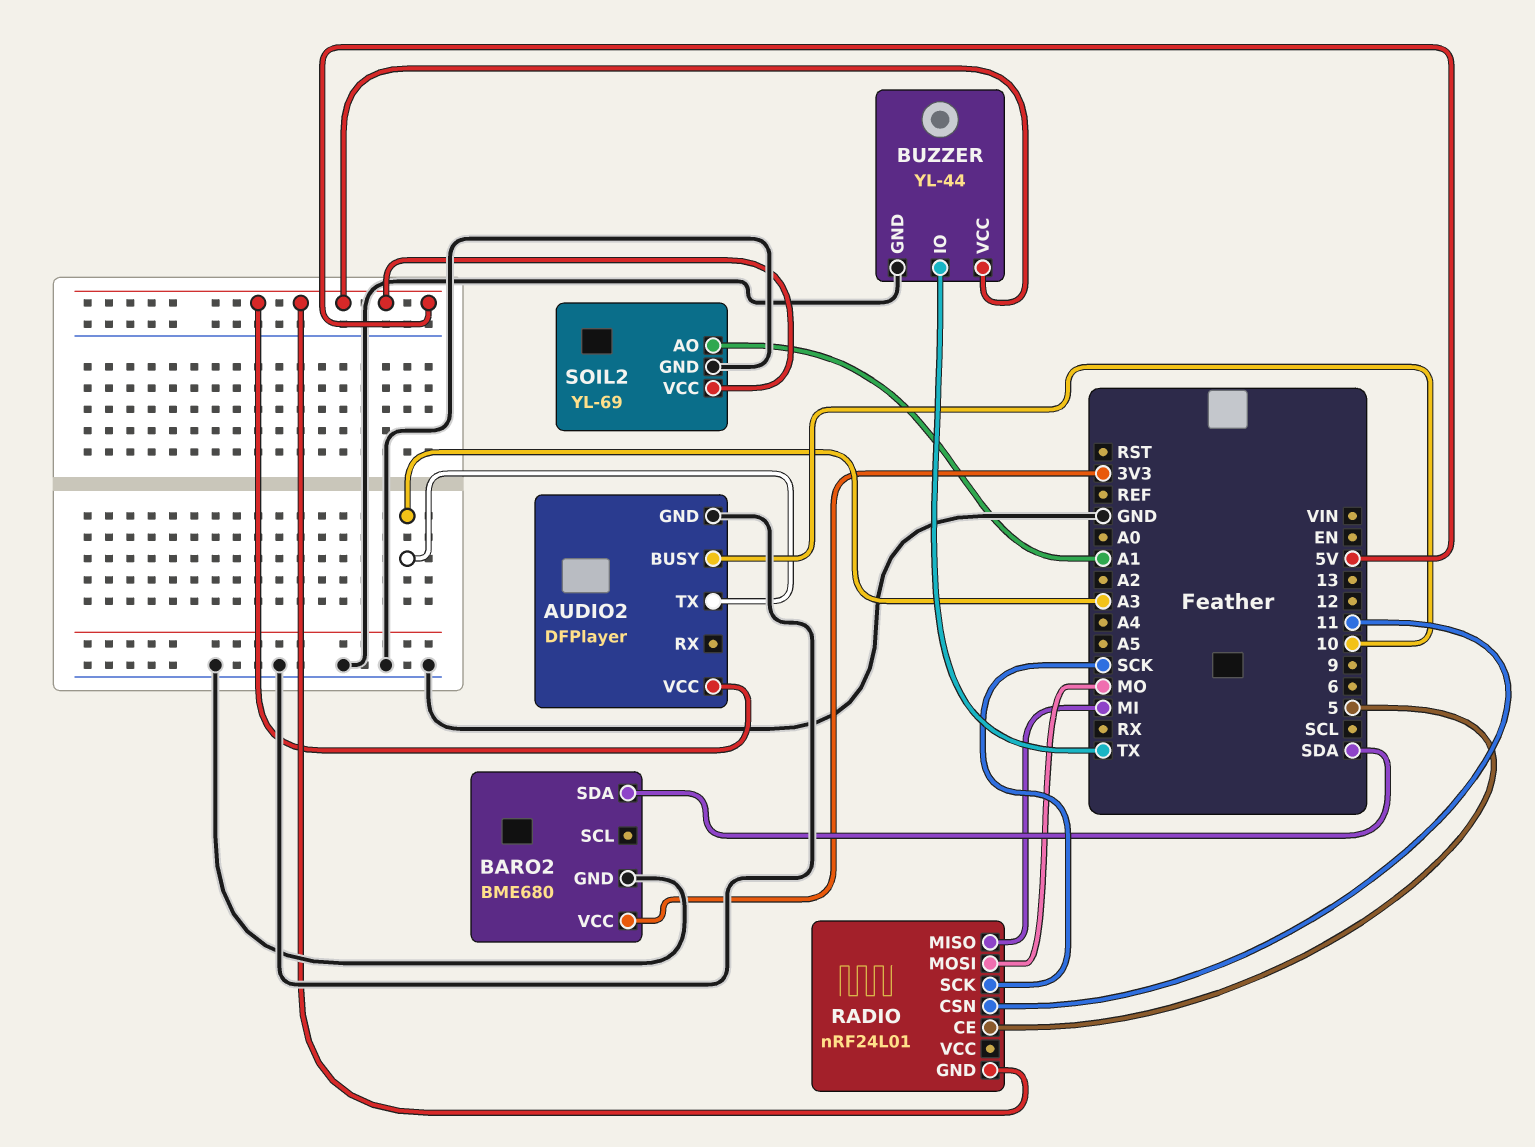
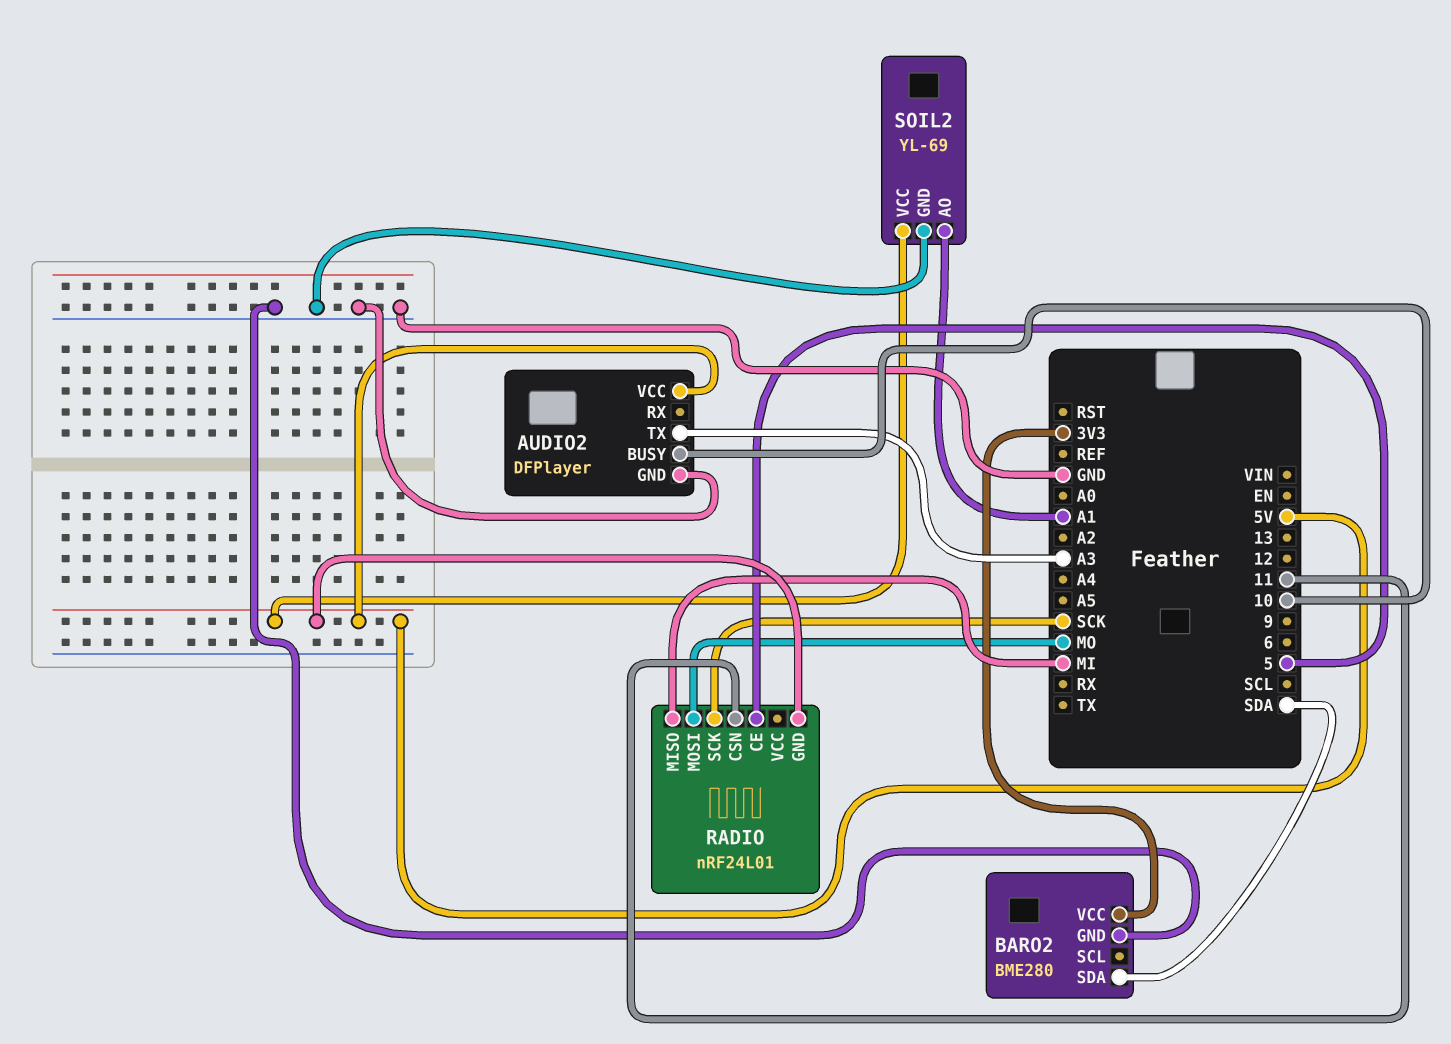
BARO2: BME680 -> BME280
BUZZER: YL-44 -> none
BUZZER pin GND: GND -> none
BUZZER pin IO: TX -> none
BUZZER pin VCC: 5V -> none

